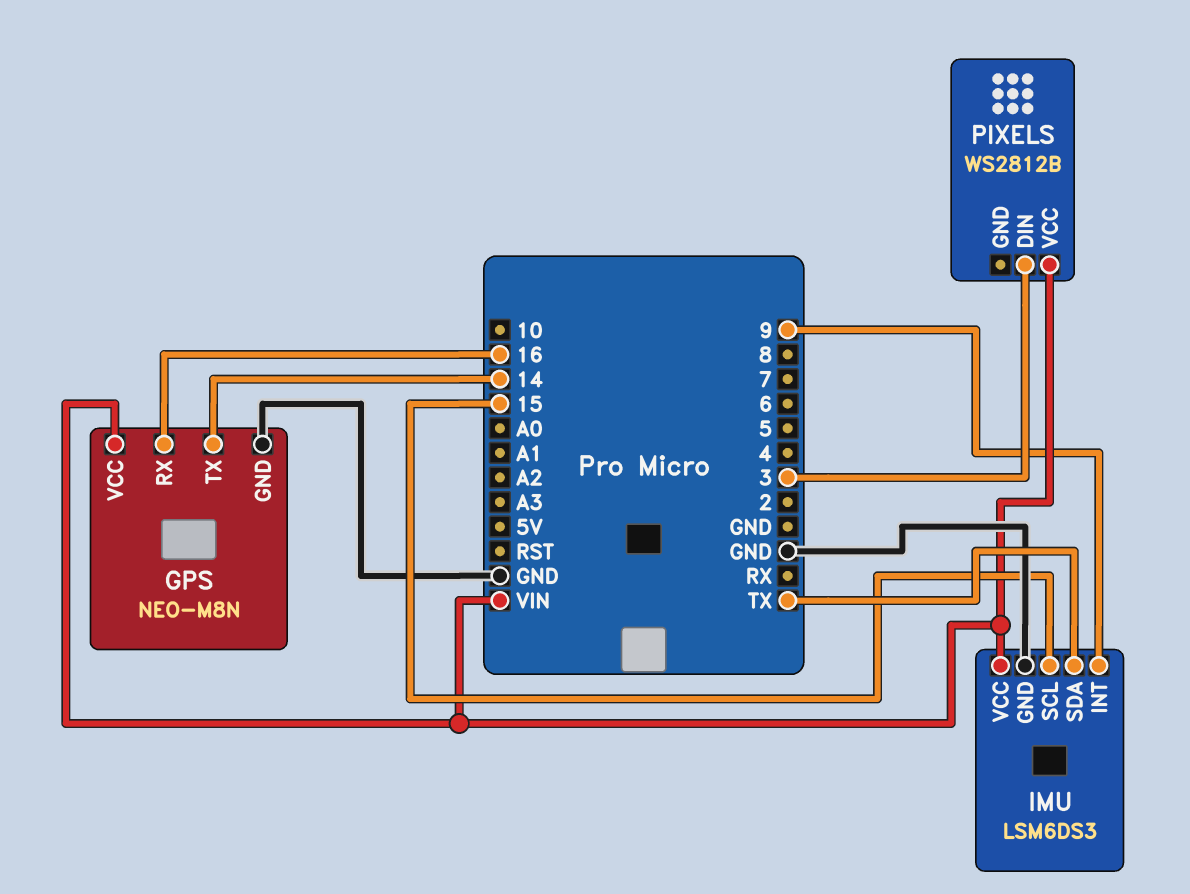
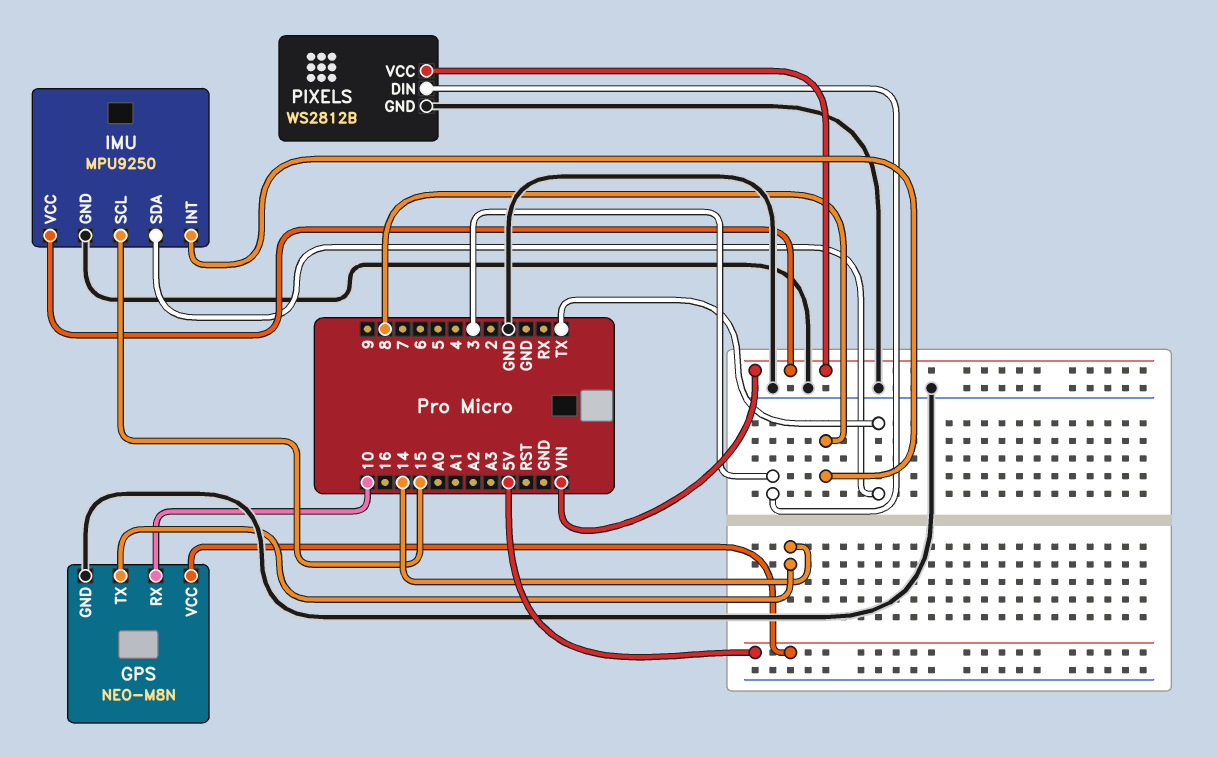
GPS pin RX: 16 -> 10
GPS pin VCC: VIN -> 5V
IMU: LSM6DS3 -> MPU9250
IMU pin INT: 9 -> 8
PIXELS pin GND: none -> GND

